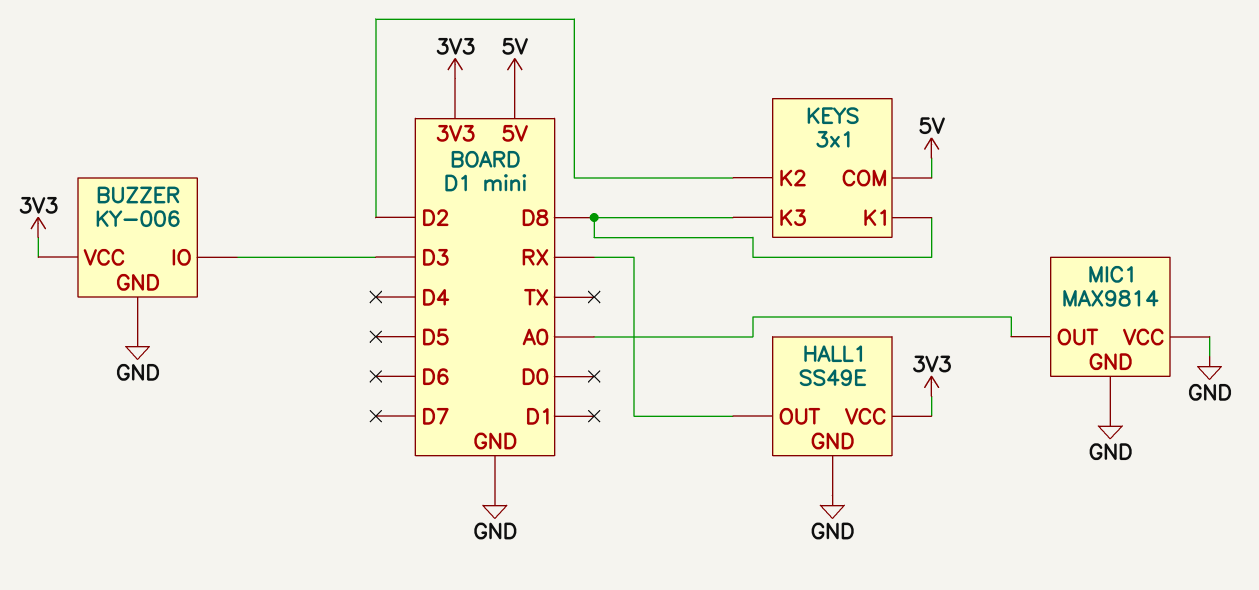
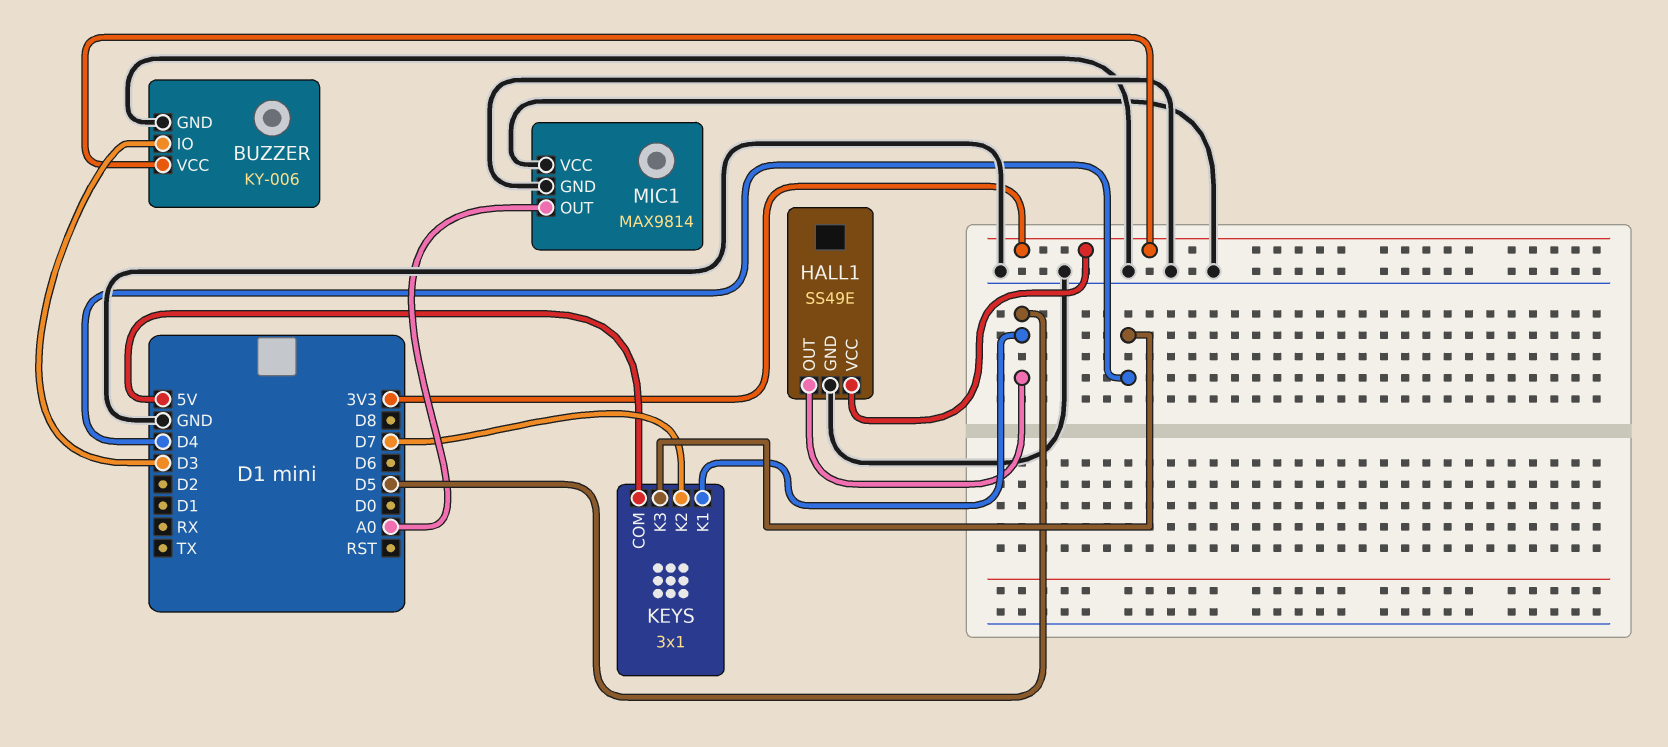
HALL1 pin OUT: RX -> D5
KEYS pin K1: D8 -> D5
KEYS pin K2: D2 -> D7
KEYS pin K3: D8 -> D4

